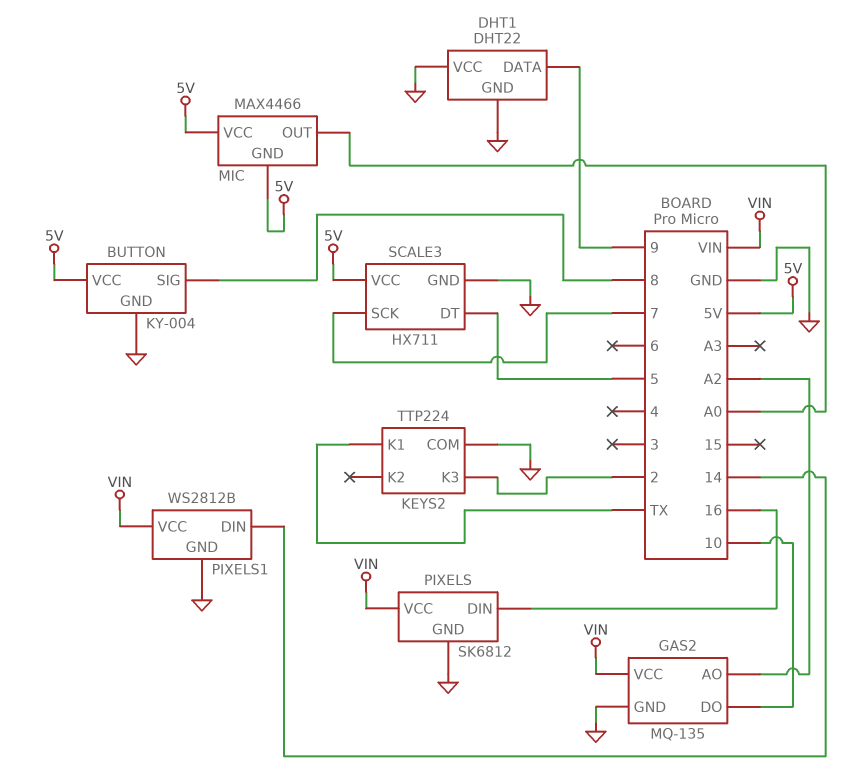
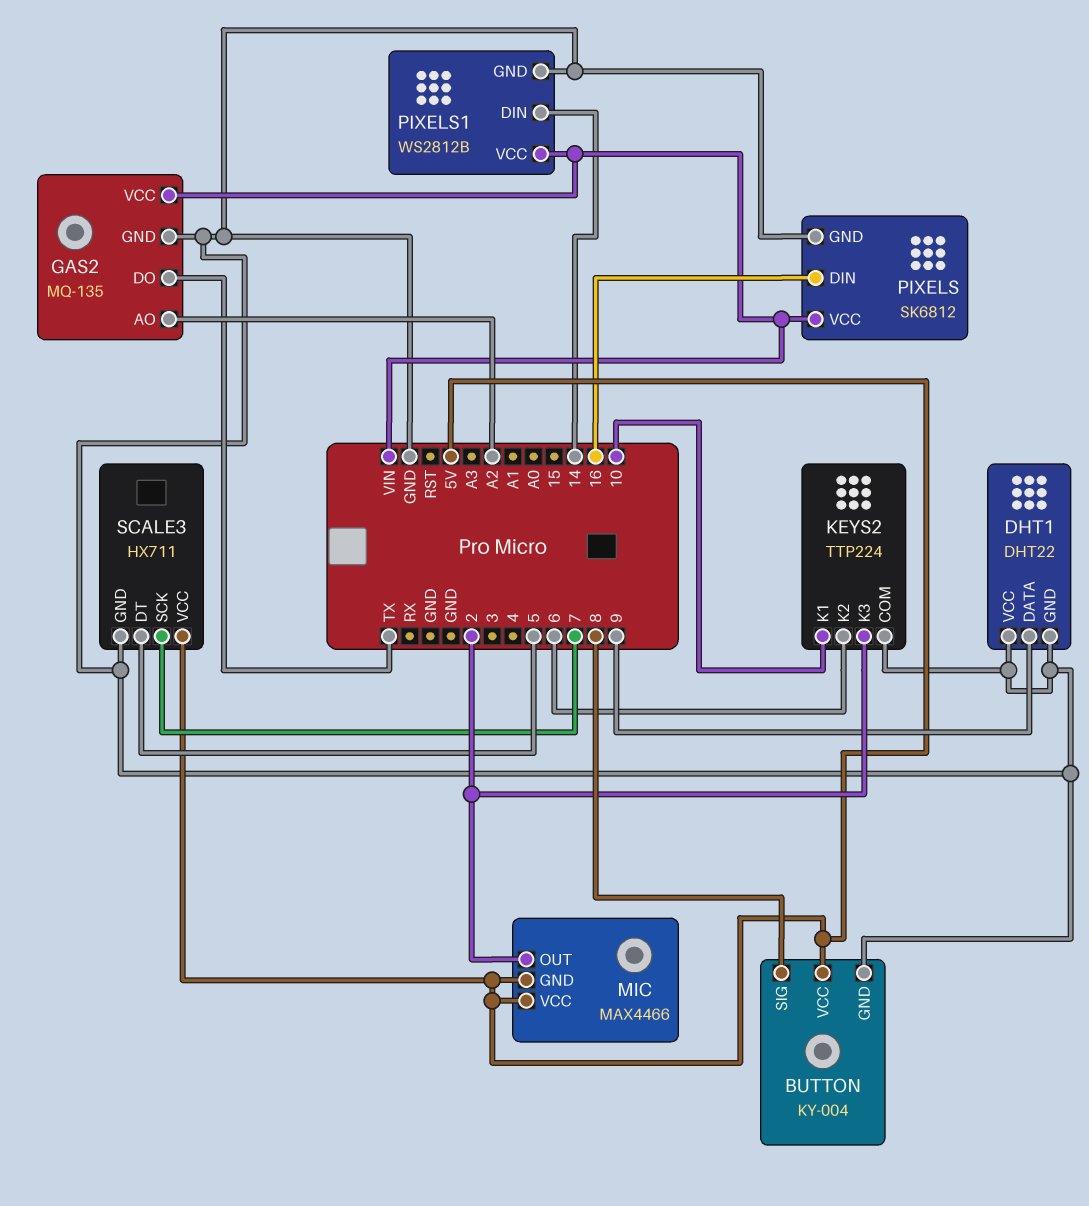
GAS2 pin DO: 10 -> TX
KEYS2 pin K1: TX -> 10
KEYS2 pin K2: none -> 6
MIC pin OUT: A0 -> 2

